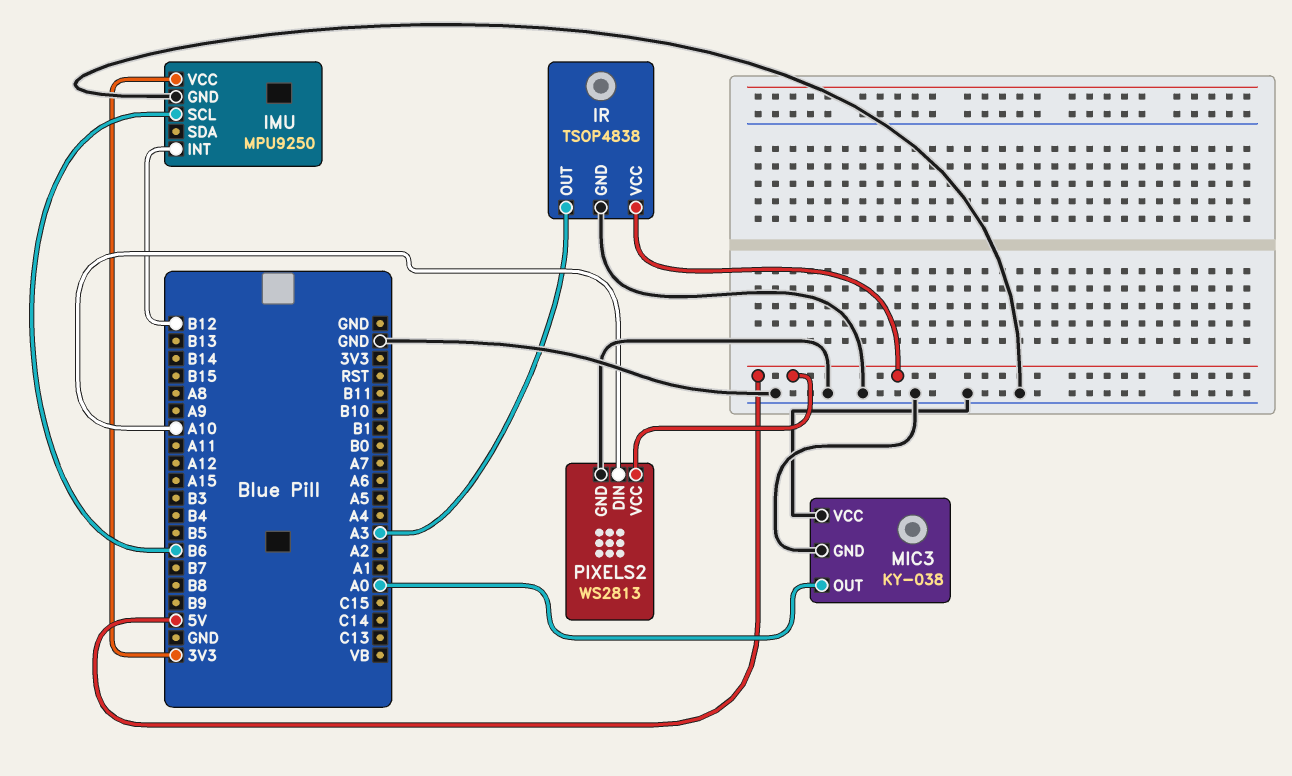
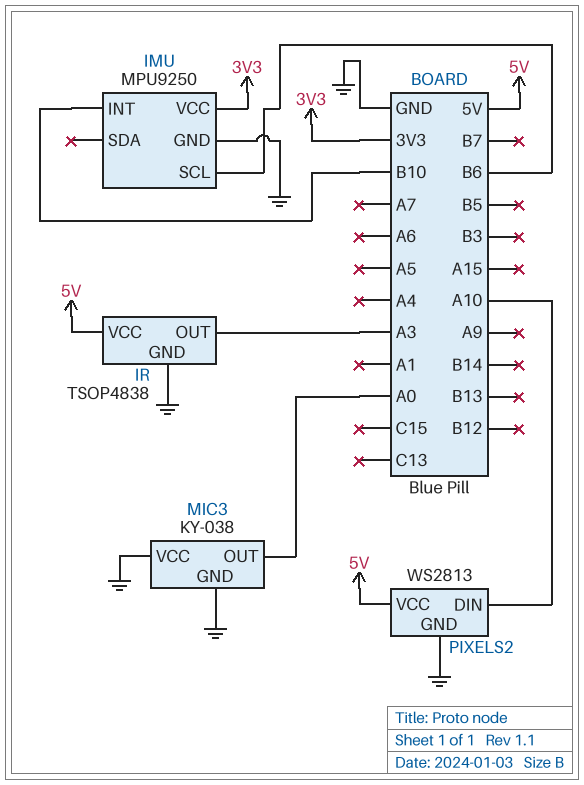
IMU pin INT: B12 -> B10

